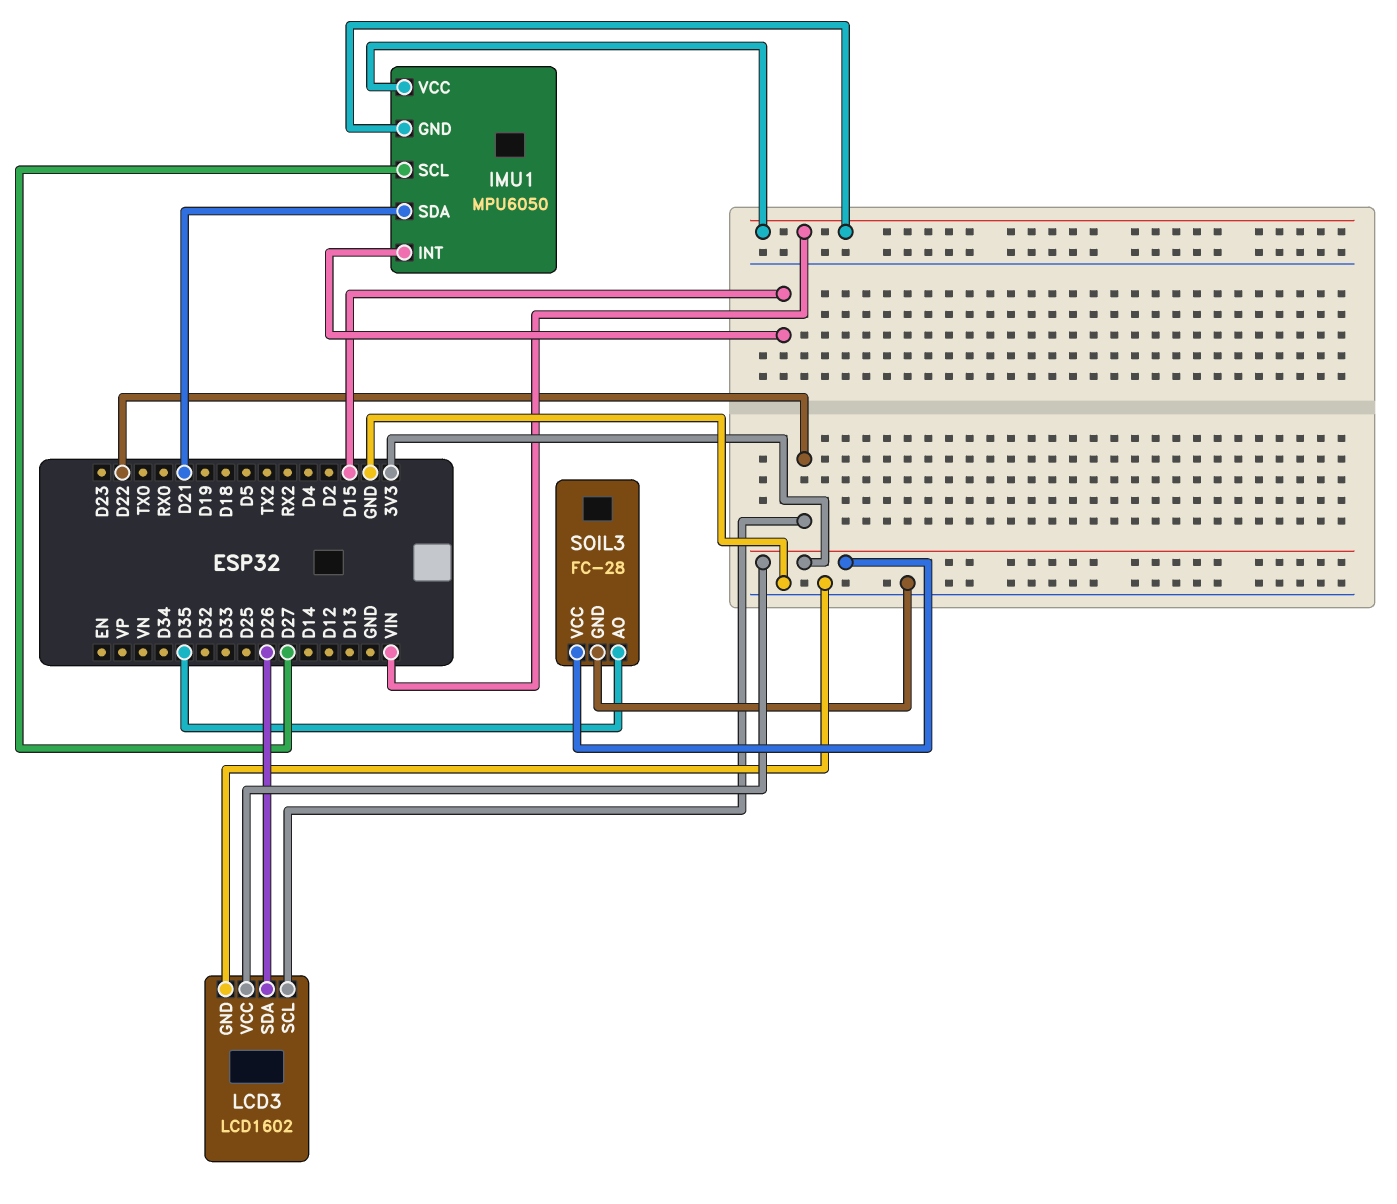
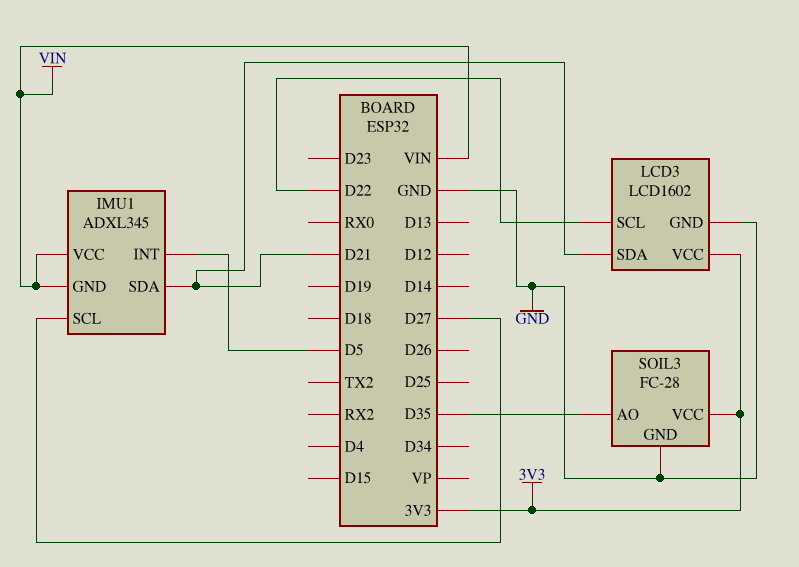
IMU1: MPU6050 -> ADXL345
IMU1 pin INT: D15 -> D5
LCD3 pin SDA: D26 -> D21

